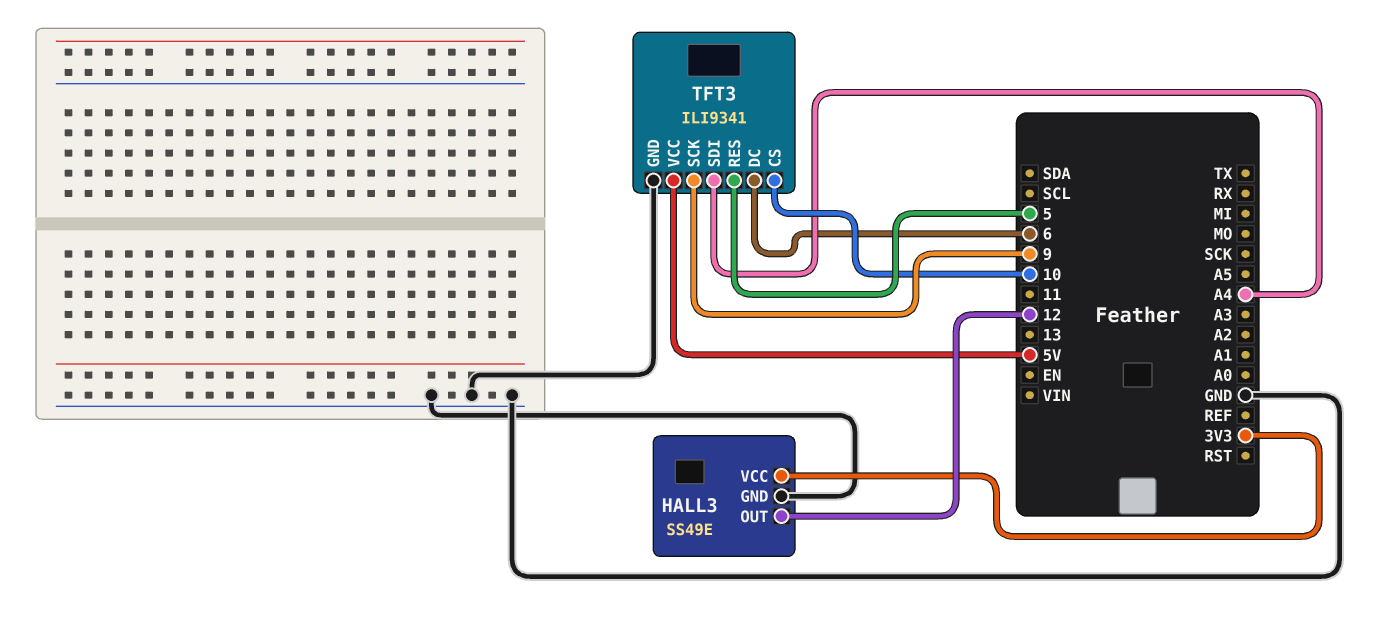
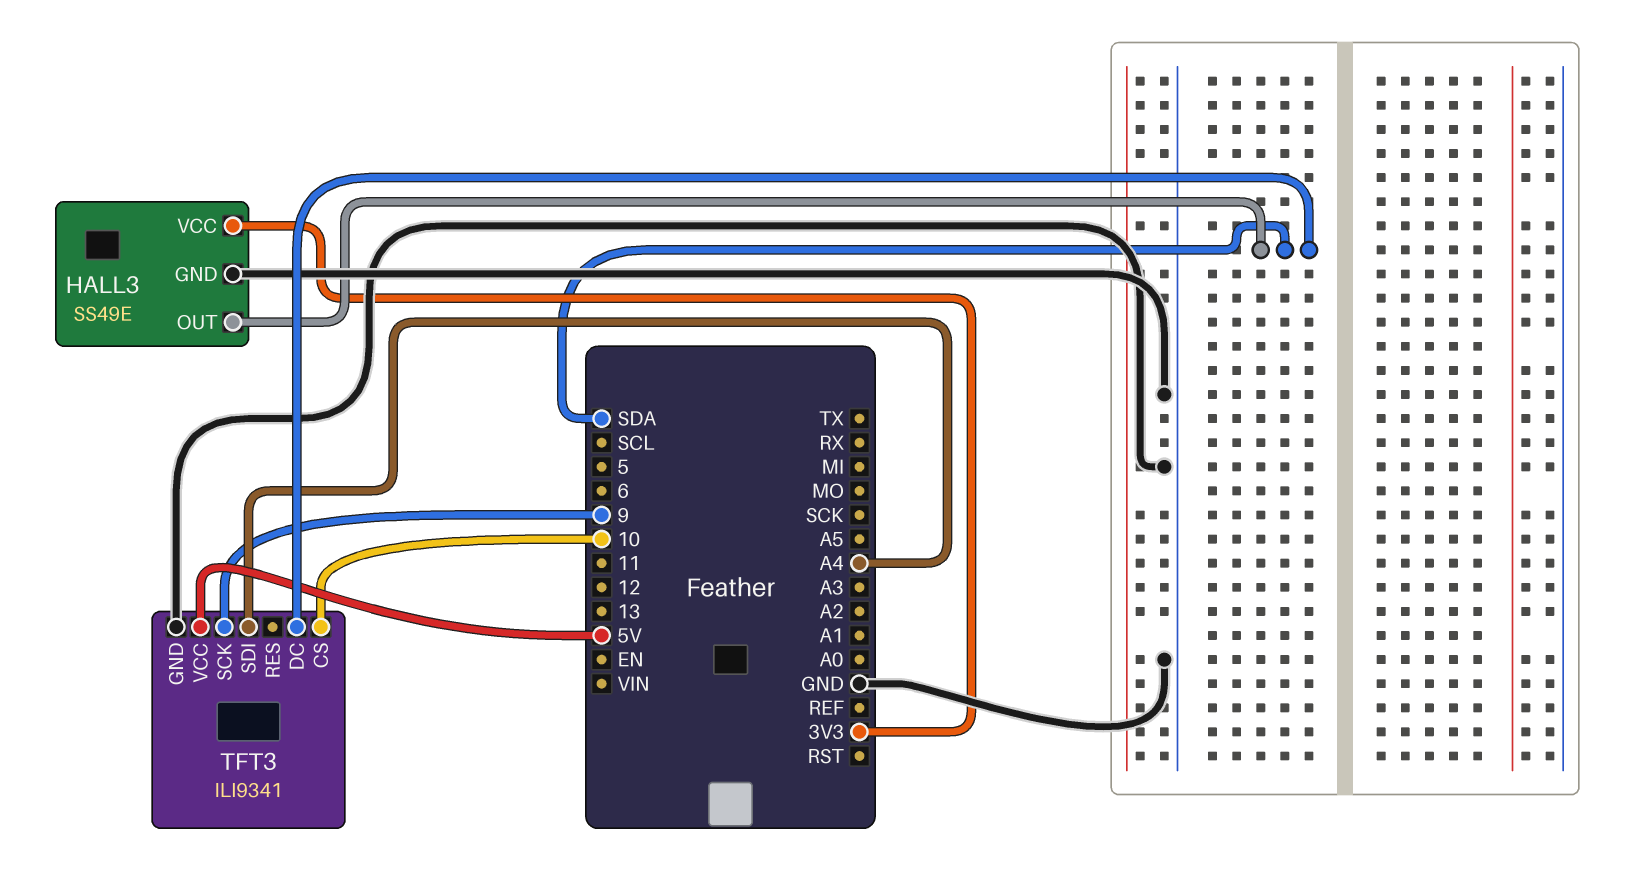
HALL3 pin OUT: 12 -> SDA
TFT3 pin DC: 6 -> SDA
TFT3 pin RES: 5 -> none

